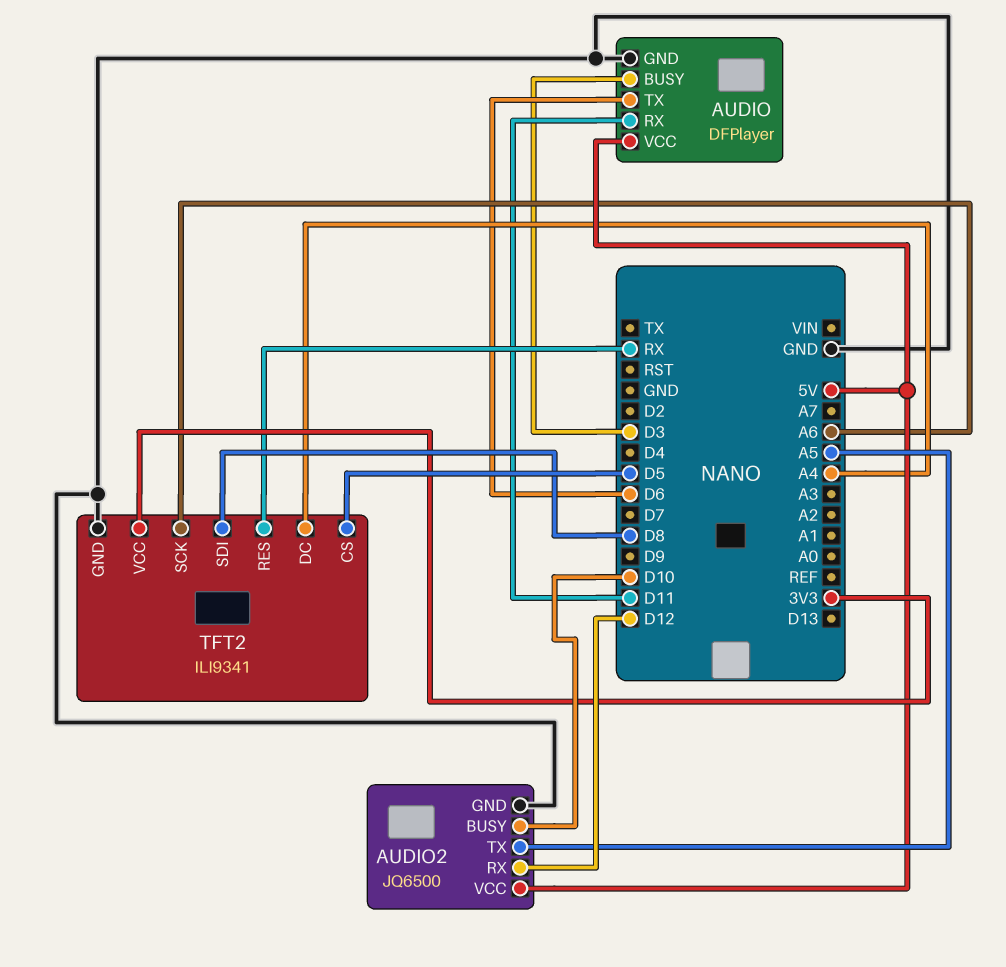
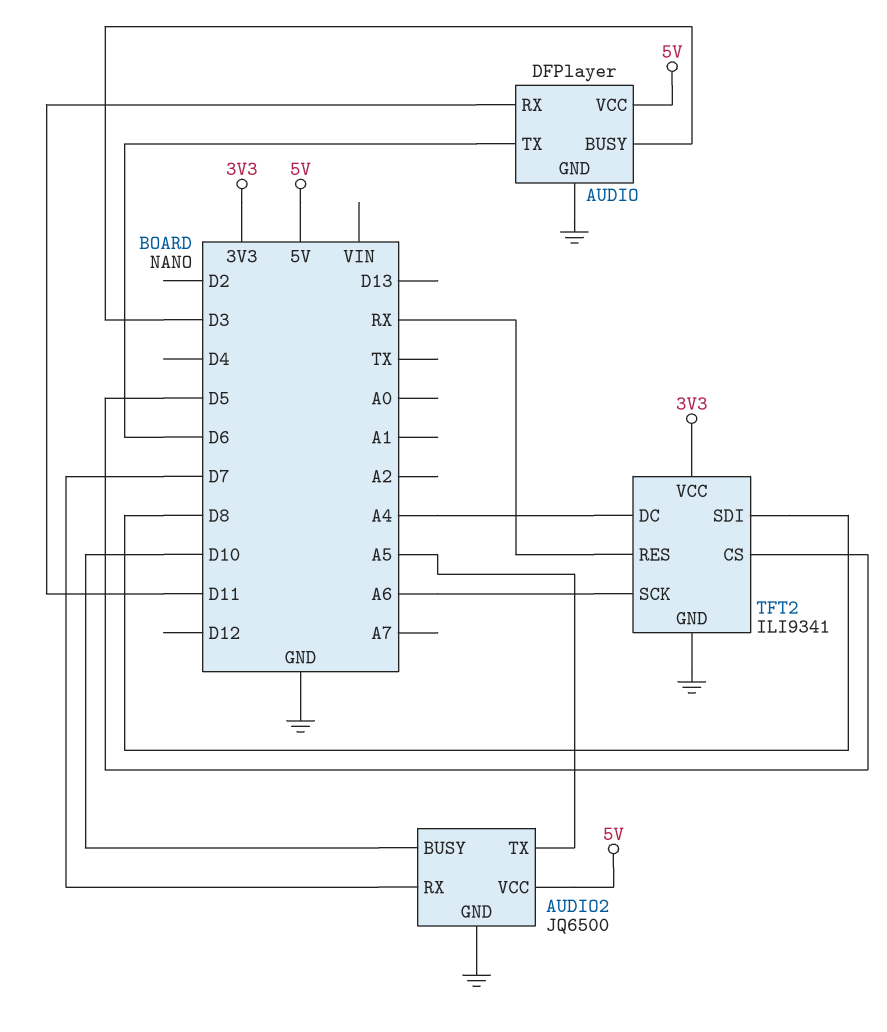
AUDIO2 pin RX: D12 -> D7

